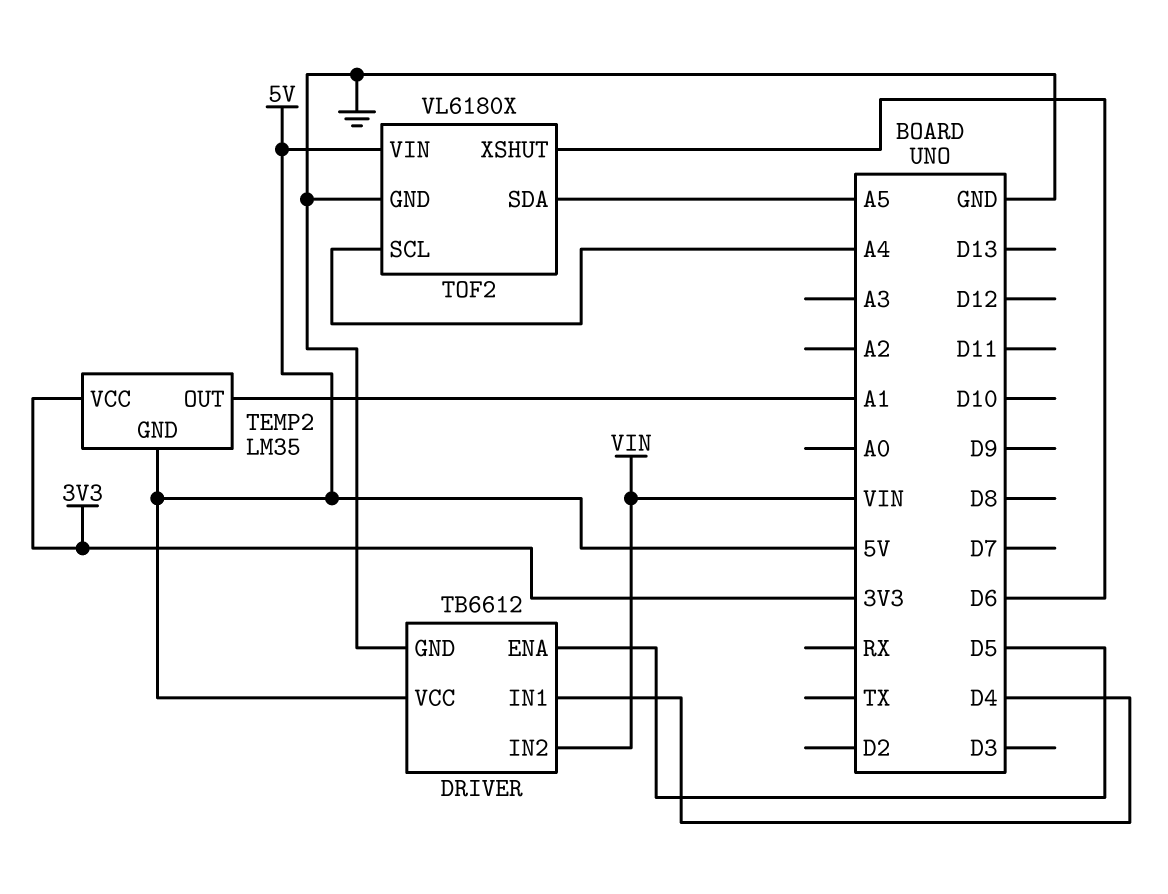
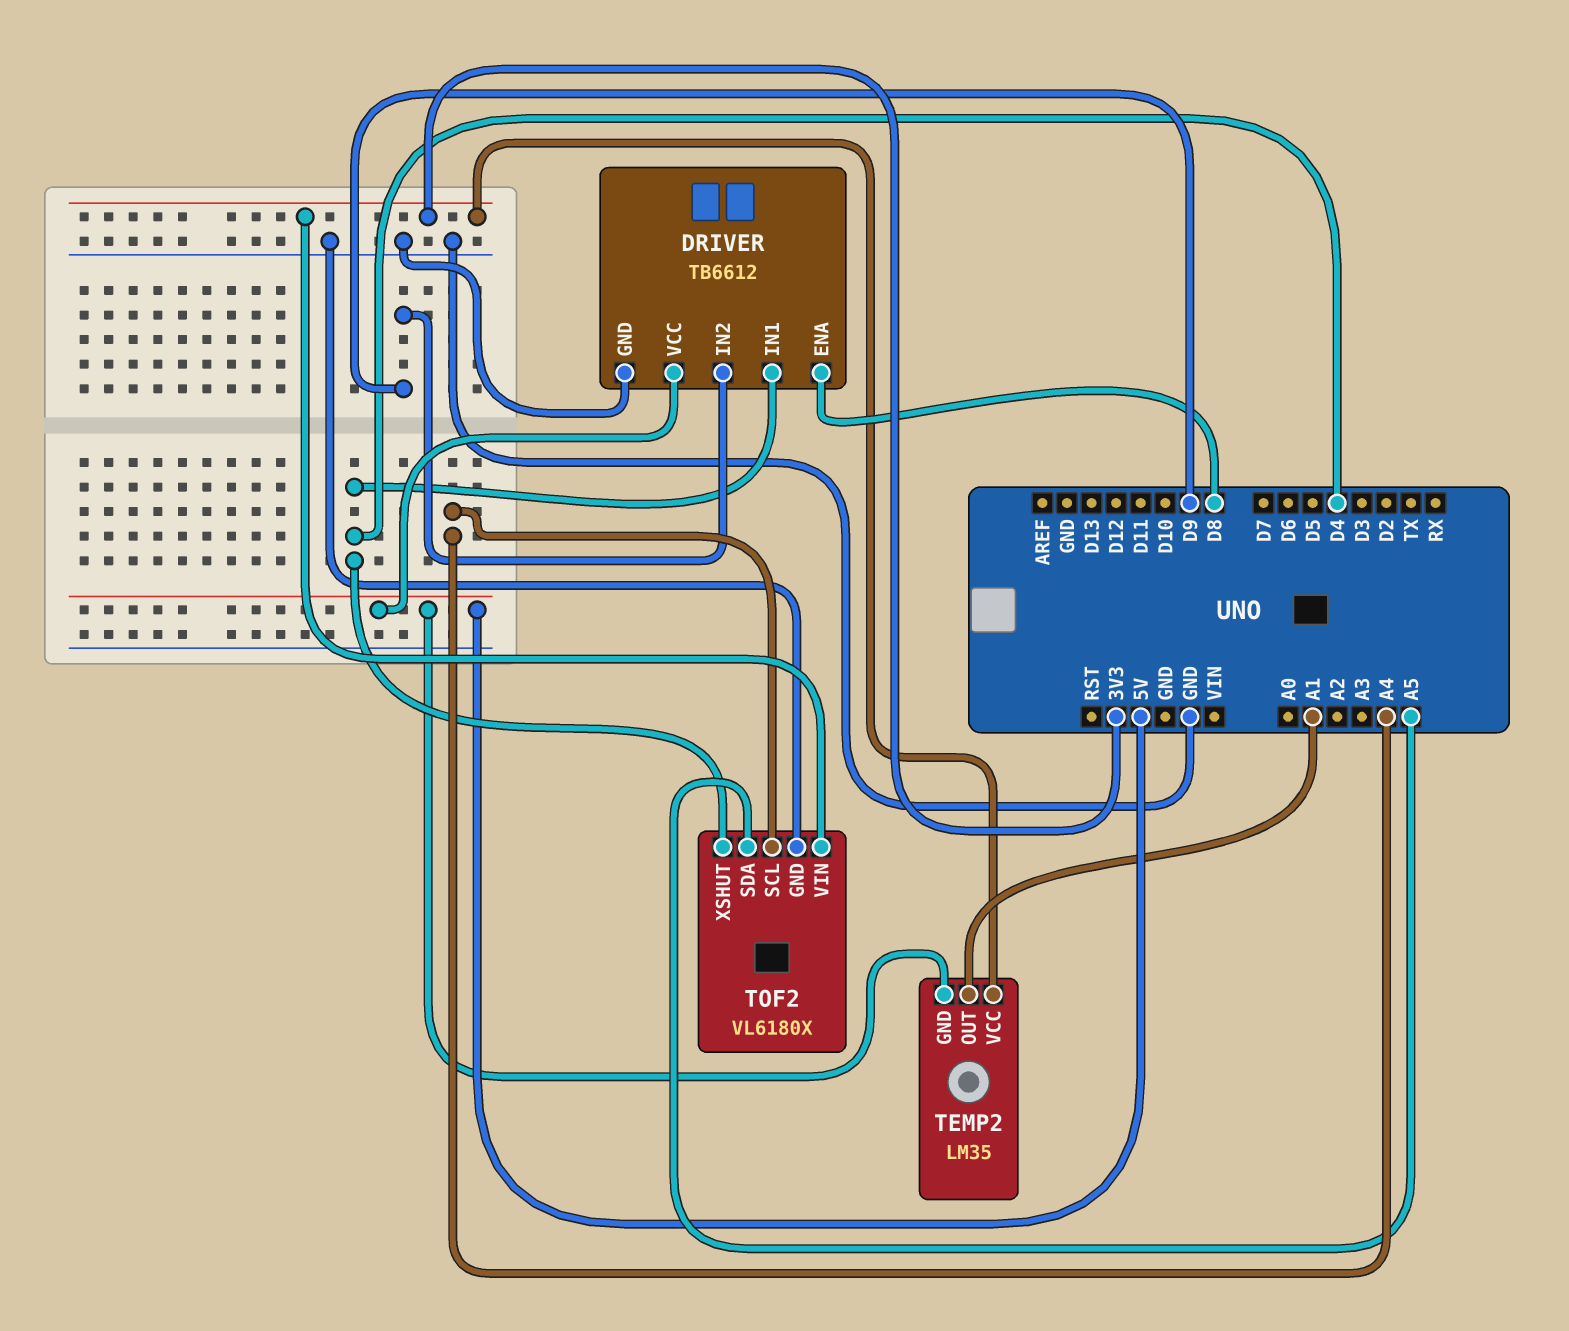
DRIVER pin ENA: D5 -> D8
DRIVER pin IN2: VIN -> D9
TOF2 pin VIN: 5V -> 3V3
TOF2 pin XSHUT: D6 -> D4

